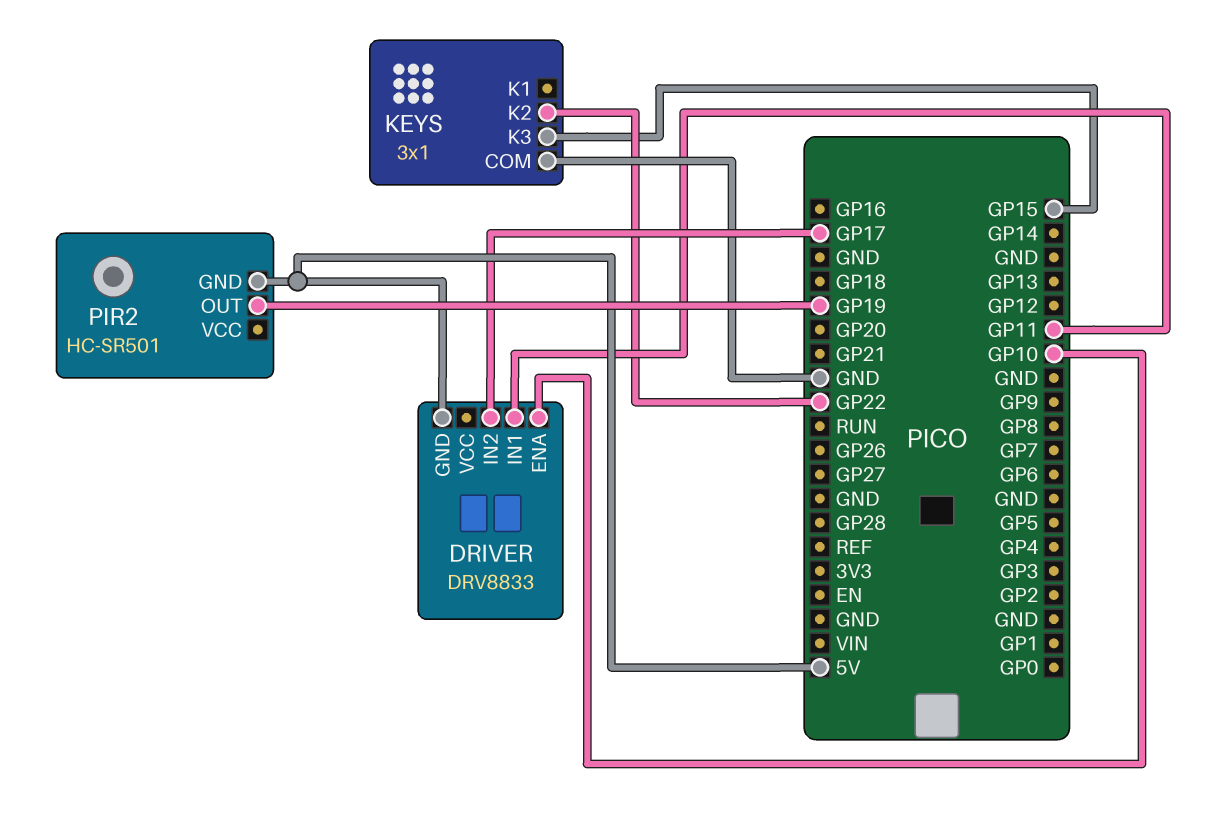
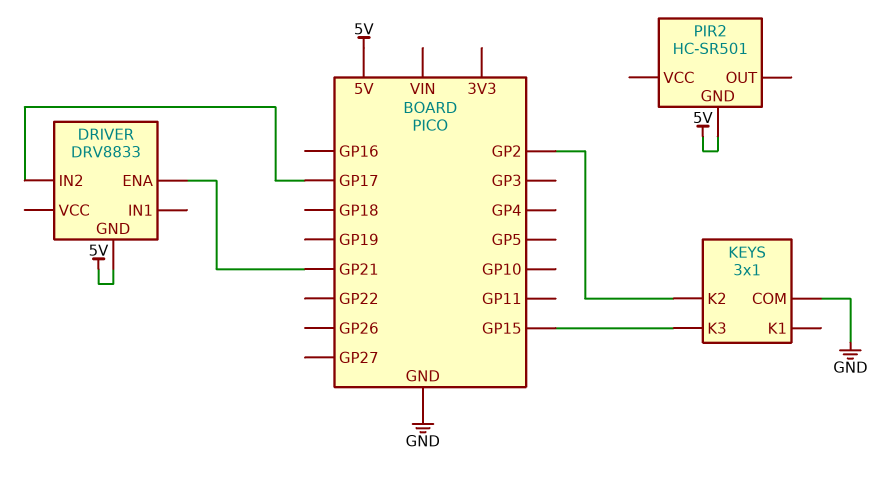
DRIVER pin ENA: GP10 -> GP21
DRIVER pin IN1: GP11 -> none
KEYS pin K2: GP22 -> GP2
PIR2 pin OUT: GP19 -> none

